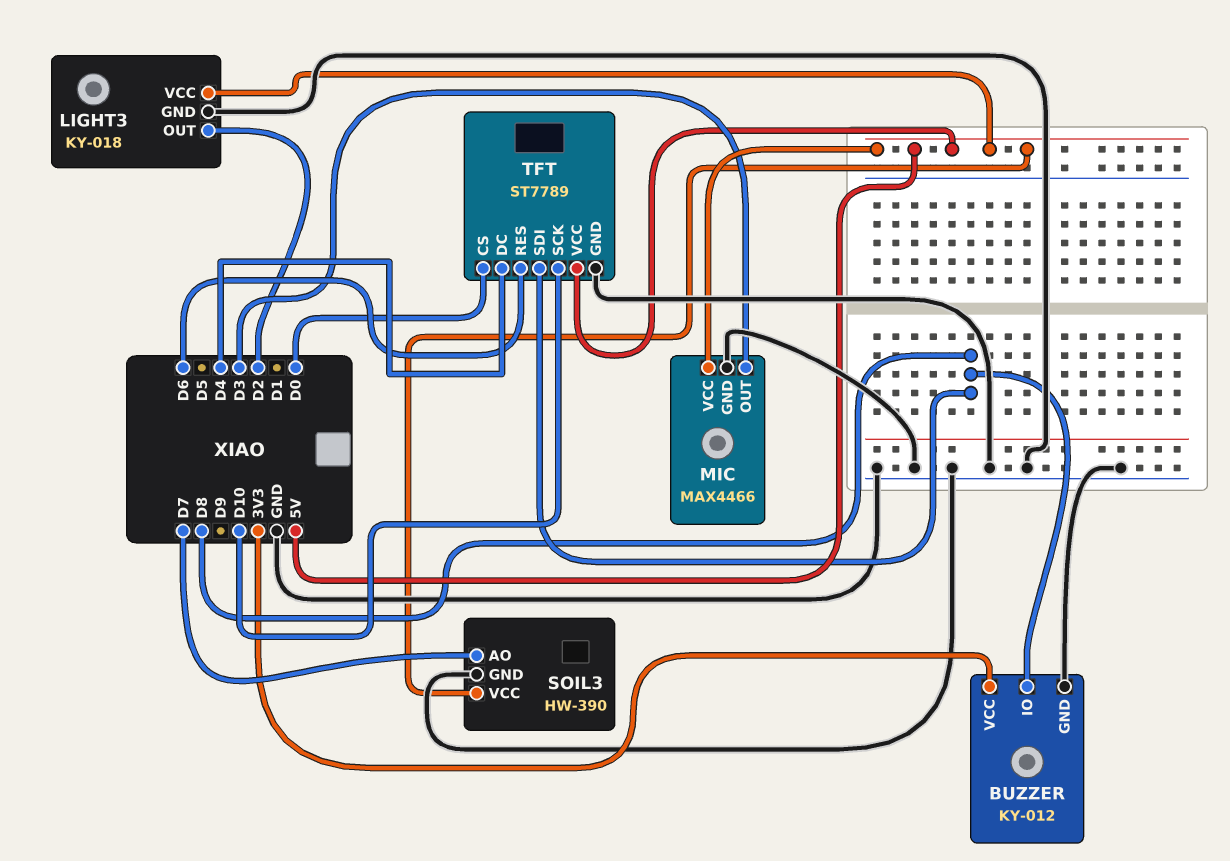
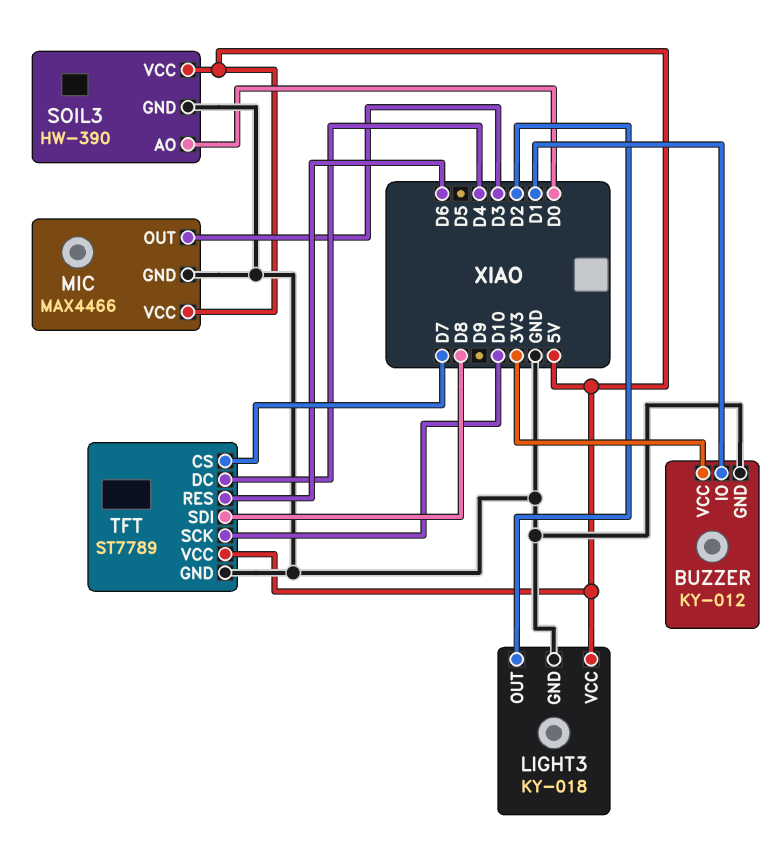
BUZZER pin IO: D8 -> D1
SOIL3 pin AO: D7 -> D0
TFT pin CS: D0 -> D7

